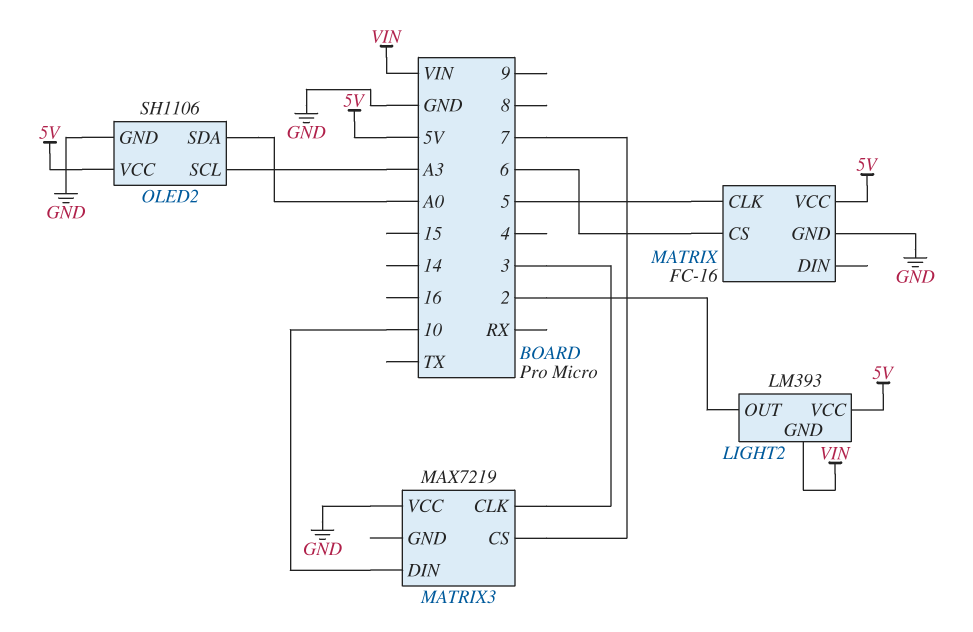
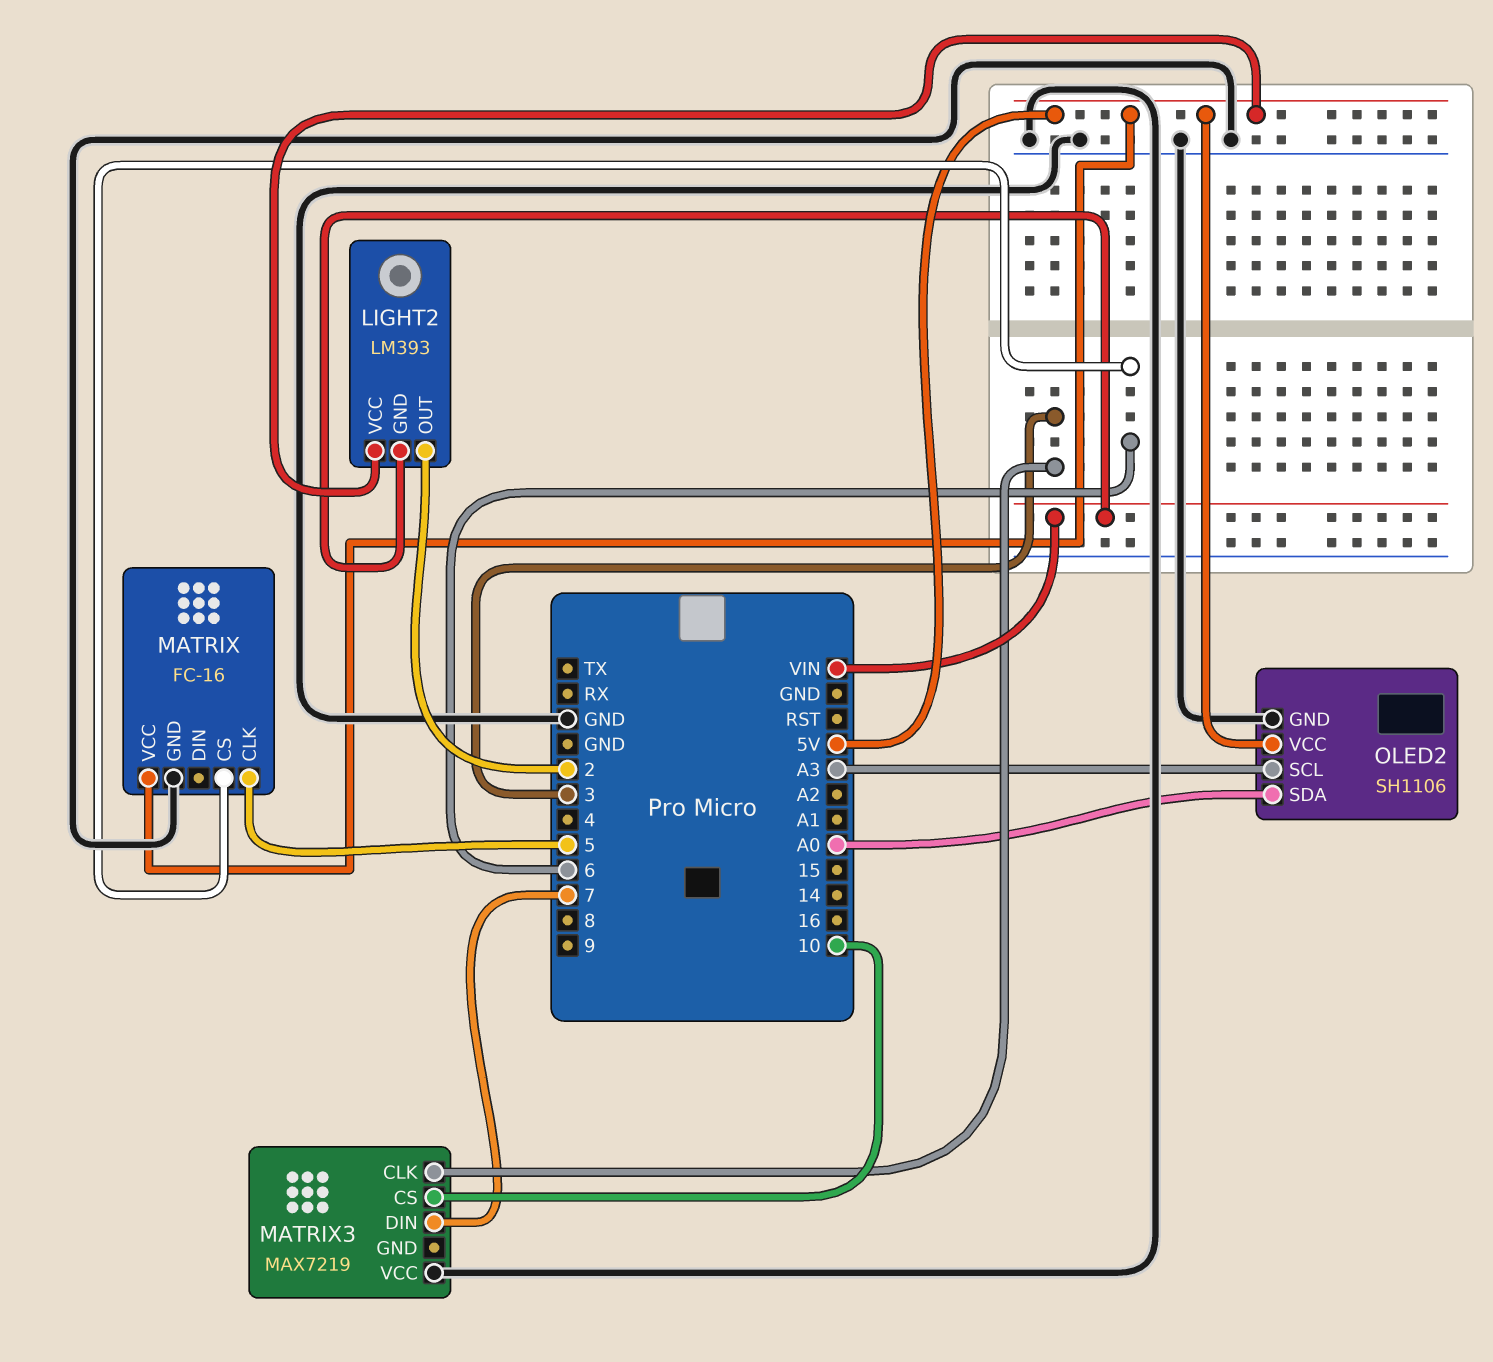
MATRIX3 pin CS: 7 -> 10
MATRIX3 pin DIN: 10 -> 7

